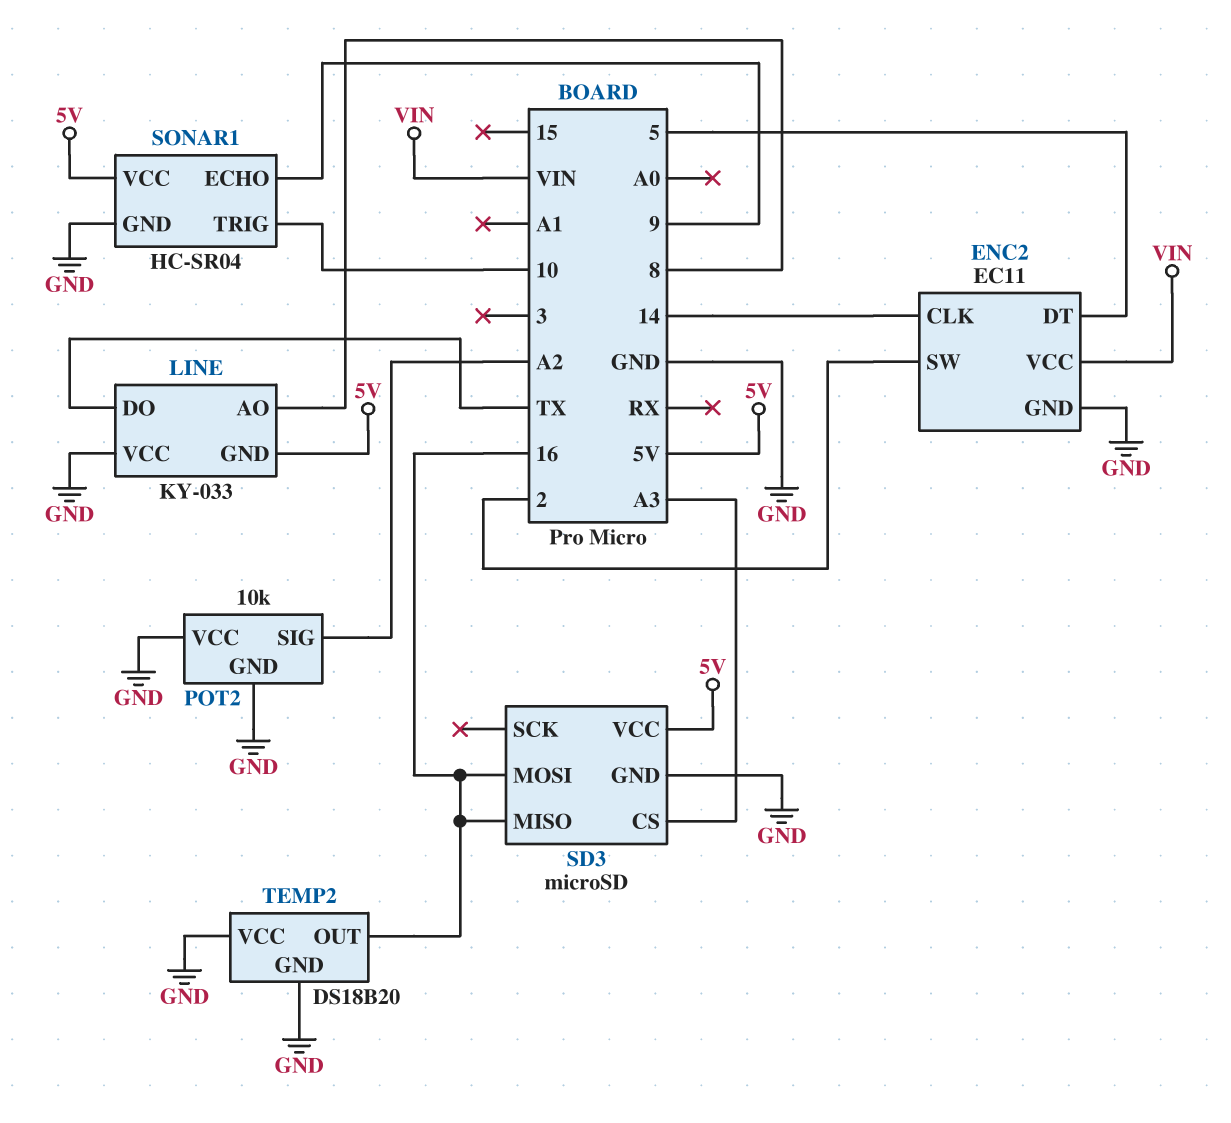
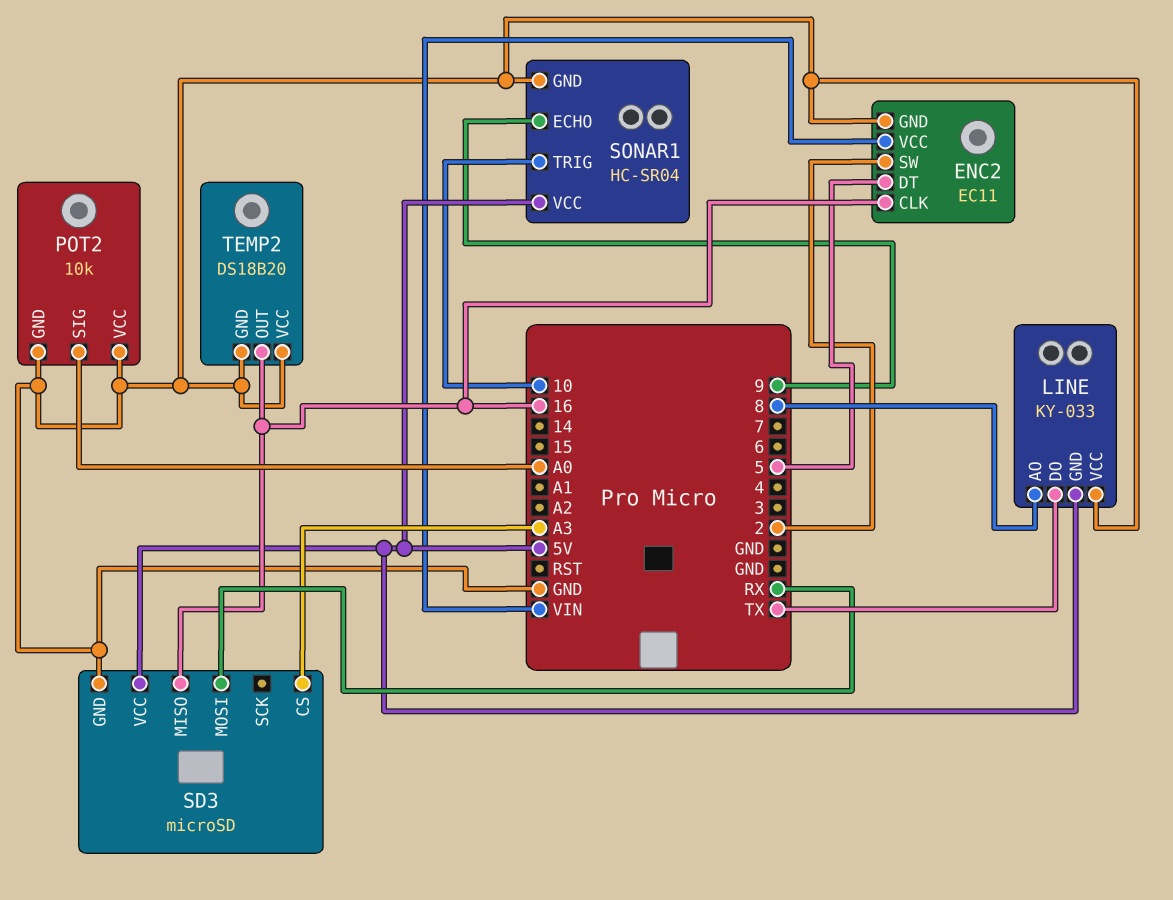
ENC2 pin CLK: 14 -> 16
POT2 pin SIG: A2 -> A0
SD3 pin MOSI: 16 -> RX

